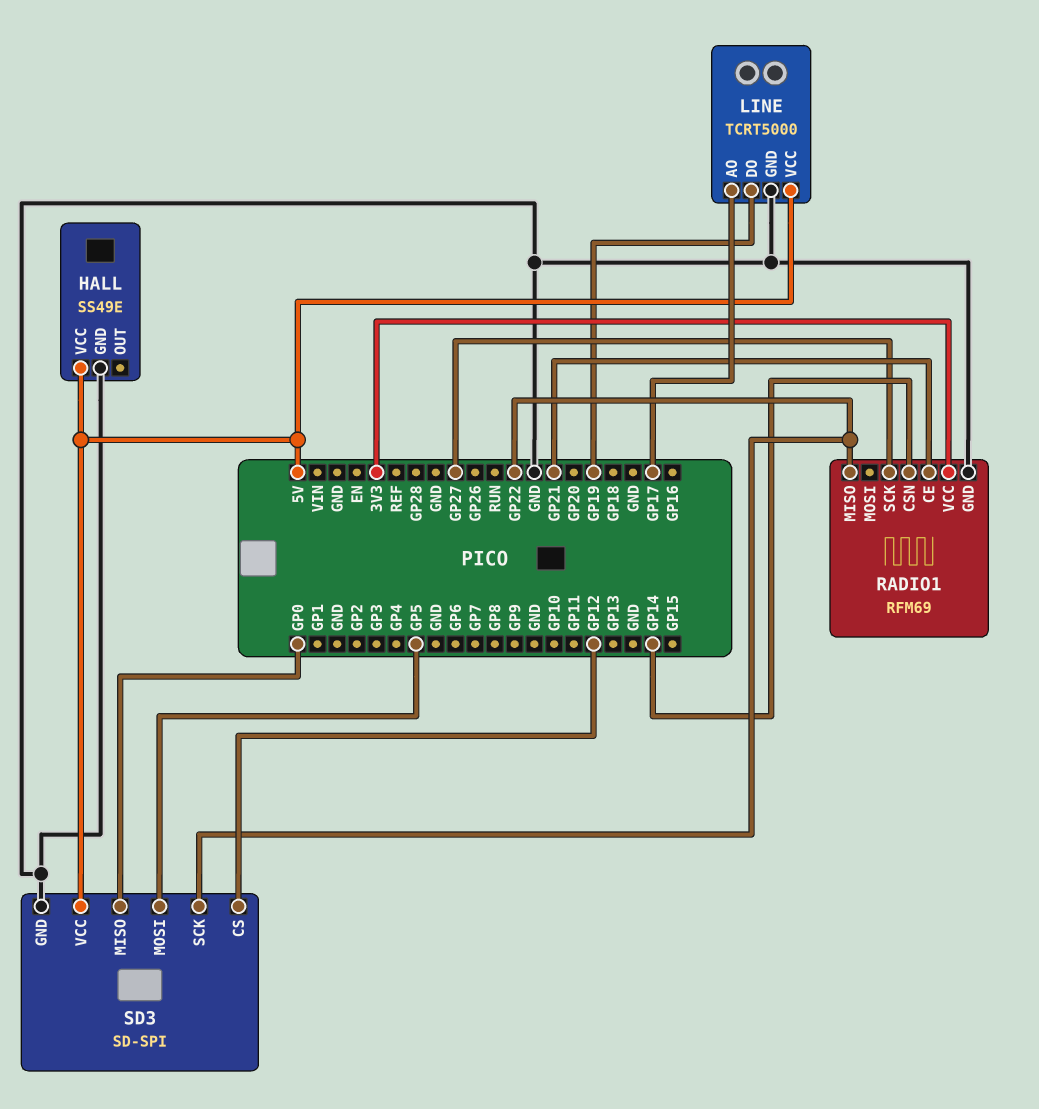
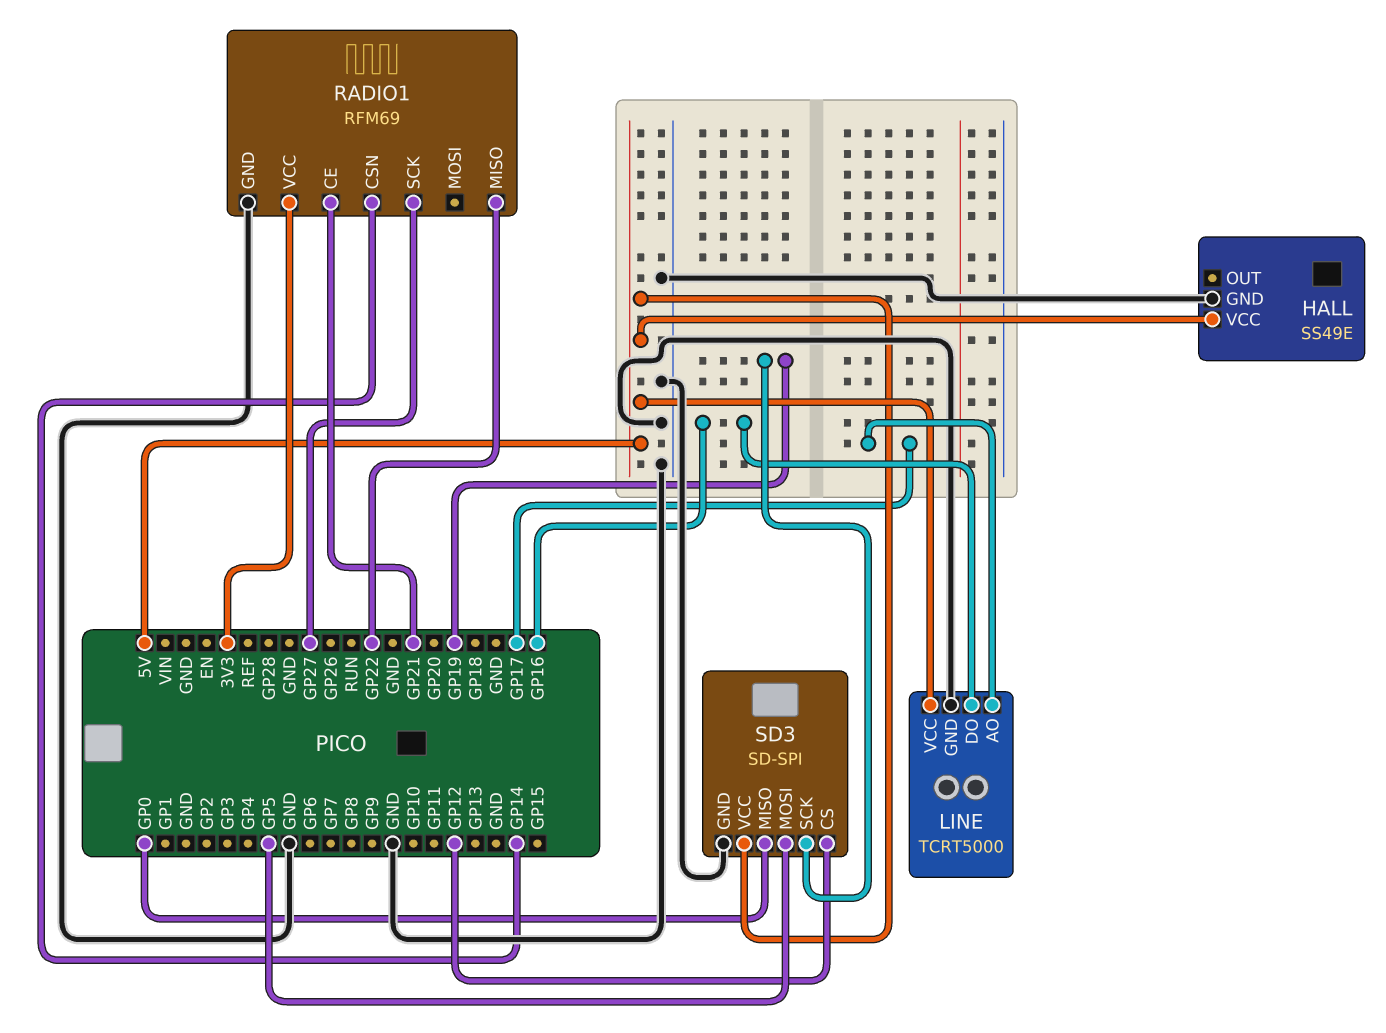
LINE pin DO: GP19 -> GP16
SD3 pin SCK: GP22 -> GP19

